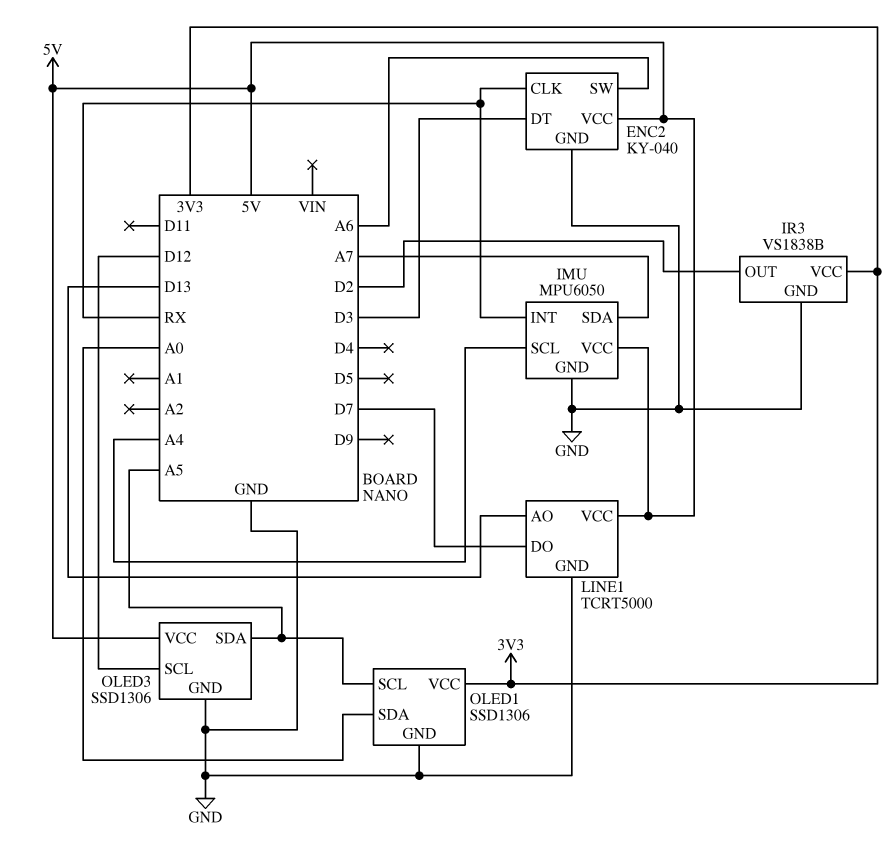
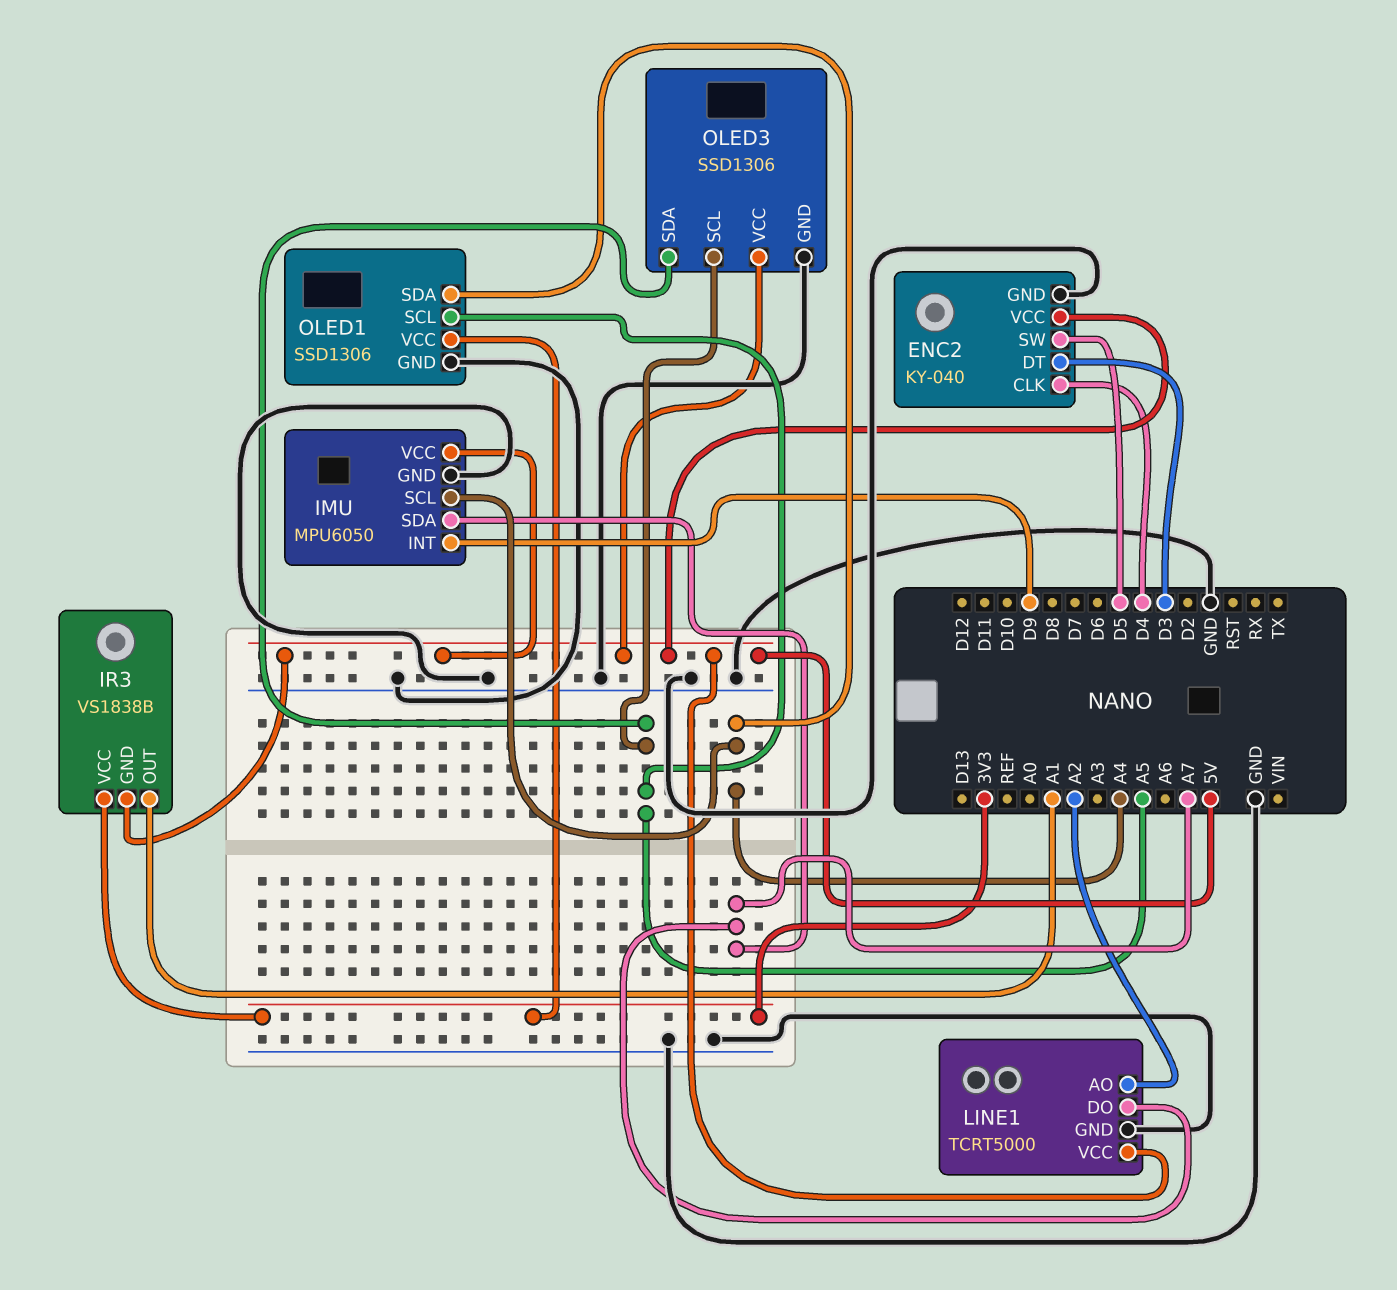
ENC2 pin CLK: RX -> D4
ENC2 pin SW: A6 -> D5
IMU pin INT: RX -> D9
IR3 pin GND: GND -> 5V
IR3 pin OUT: D2 -> A1
LINE1 pin AO: D13 -> A2
LINE1 pin DO: D7 -> A7
OLED1 pin SDA: A0 -> A4
OLED3 pin SCL: D12 -> A5

